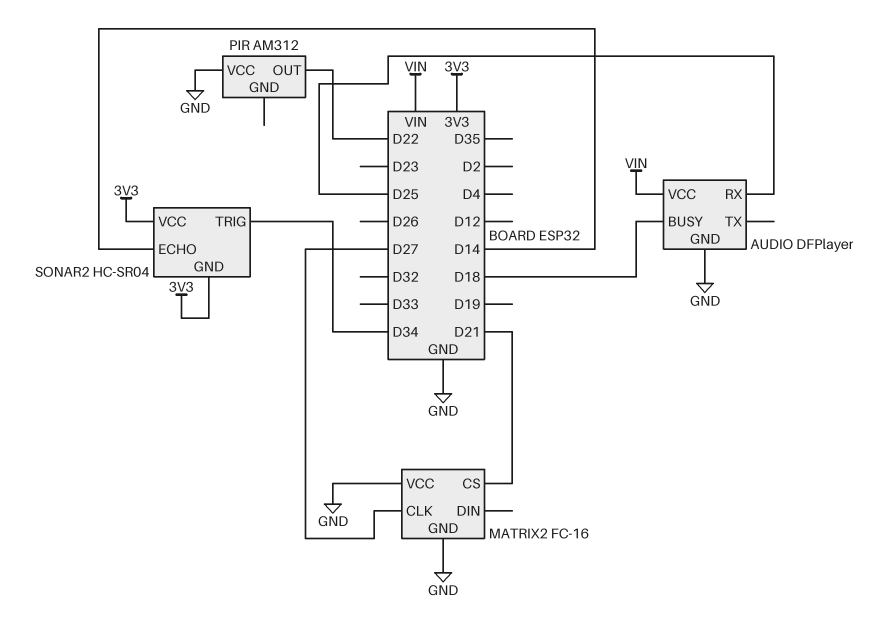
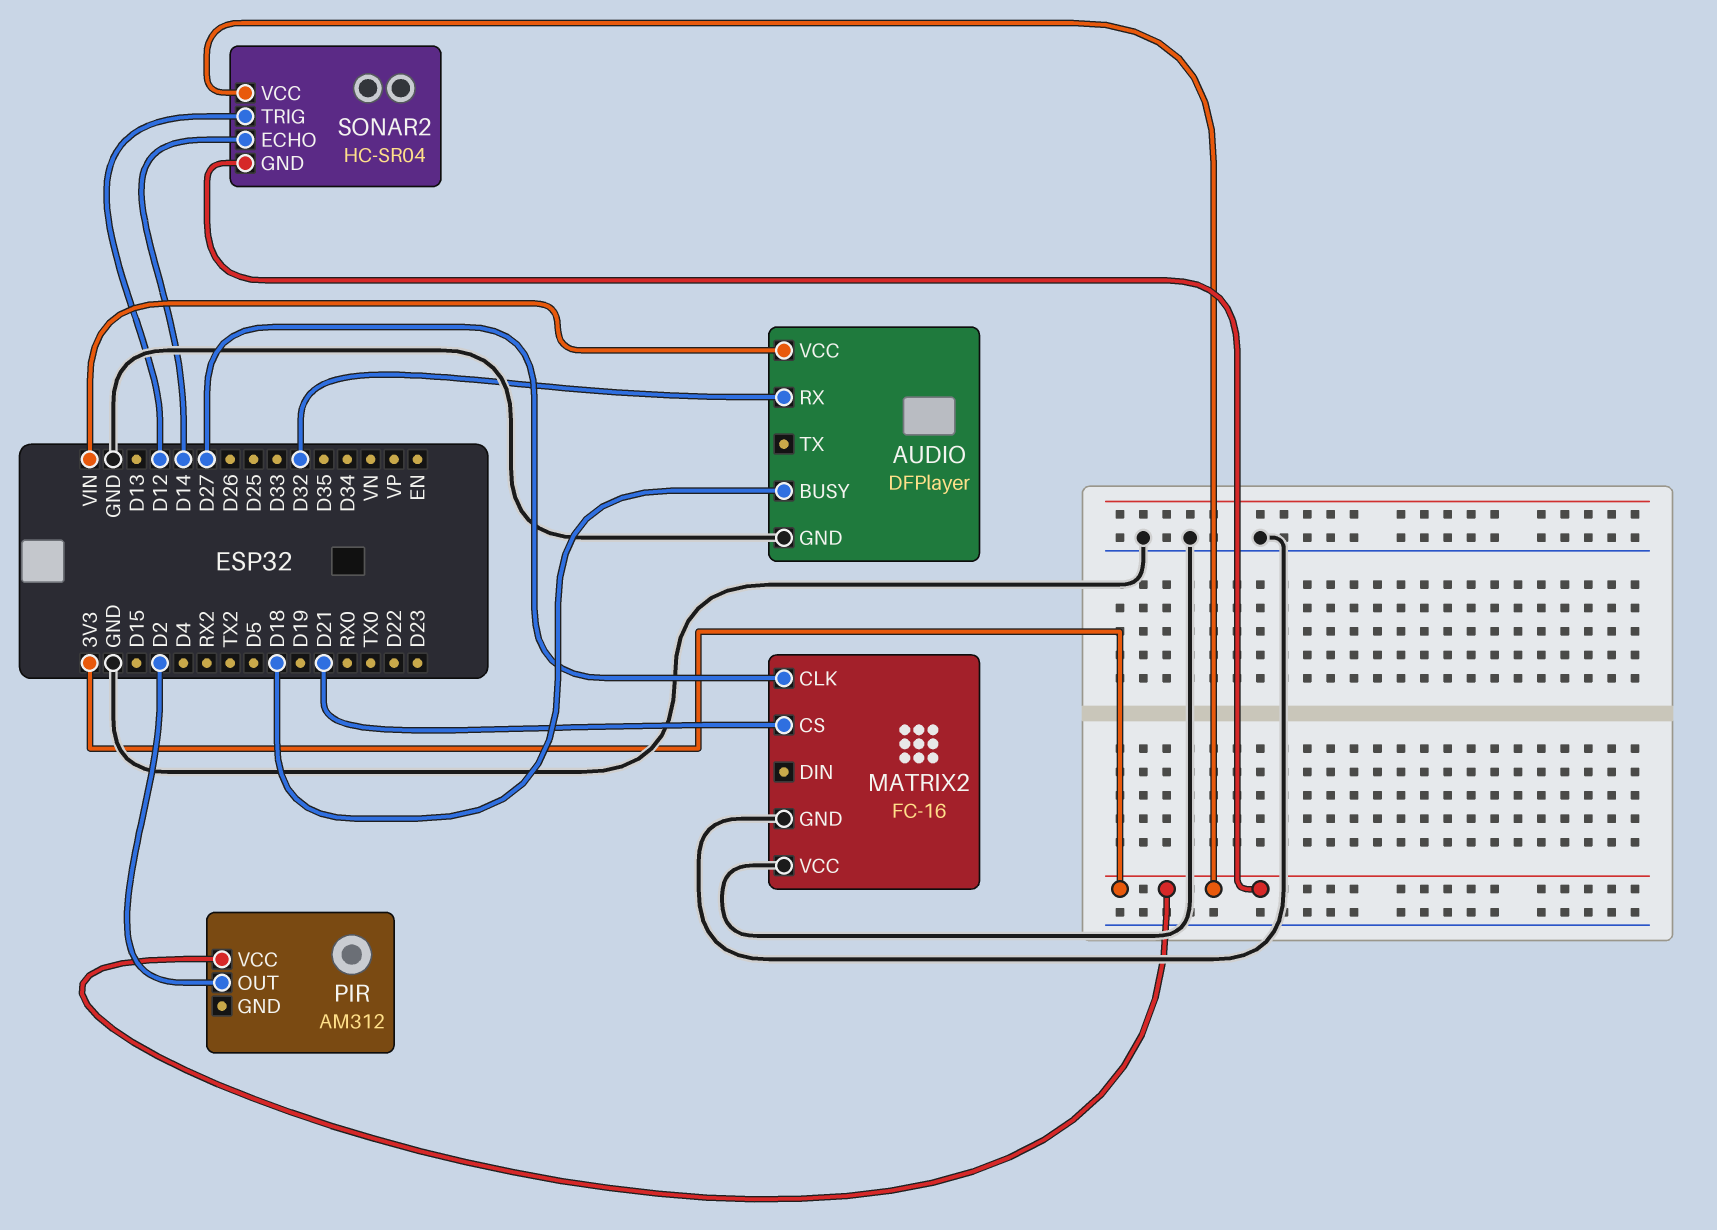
AUDIO pin RX: D25 -> D32
PIR pin OUT: D22 -> D2
PIR pin VCC: GND -> 3V3
SONAR2 pin TRIG: D34 -> D12

